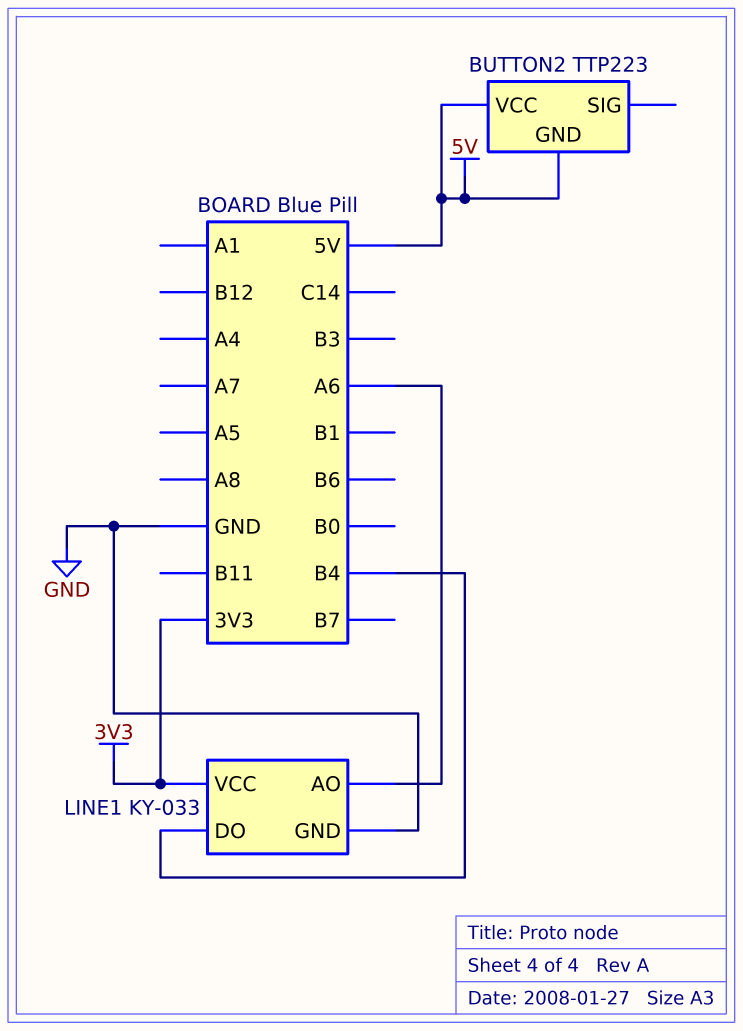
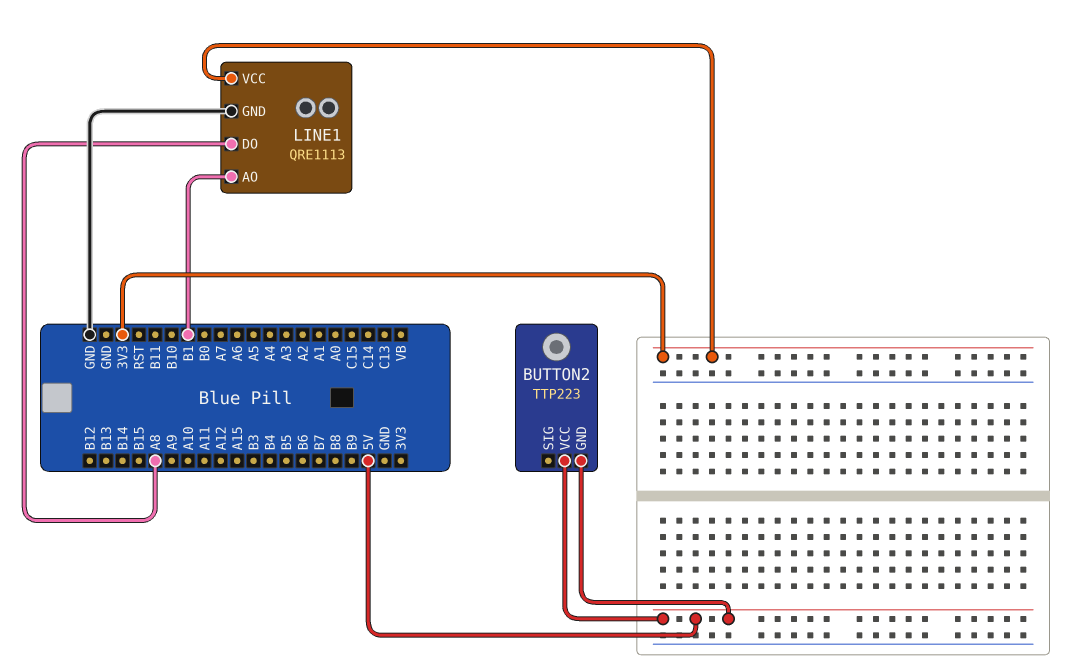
LINE1: KY-033 -> QRE1113
LINE1 pin AO: A6 -> B1
LINE1 pin DO: B4 -> A8

